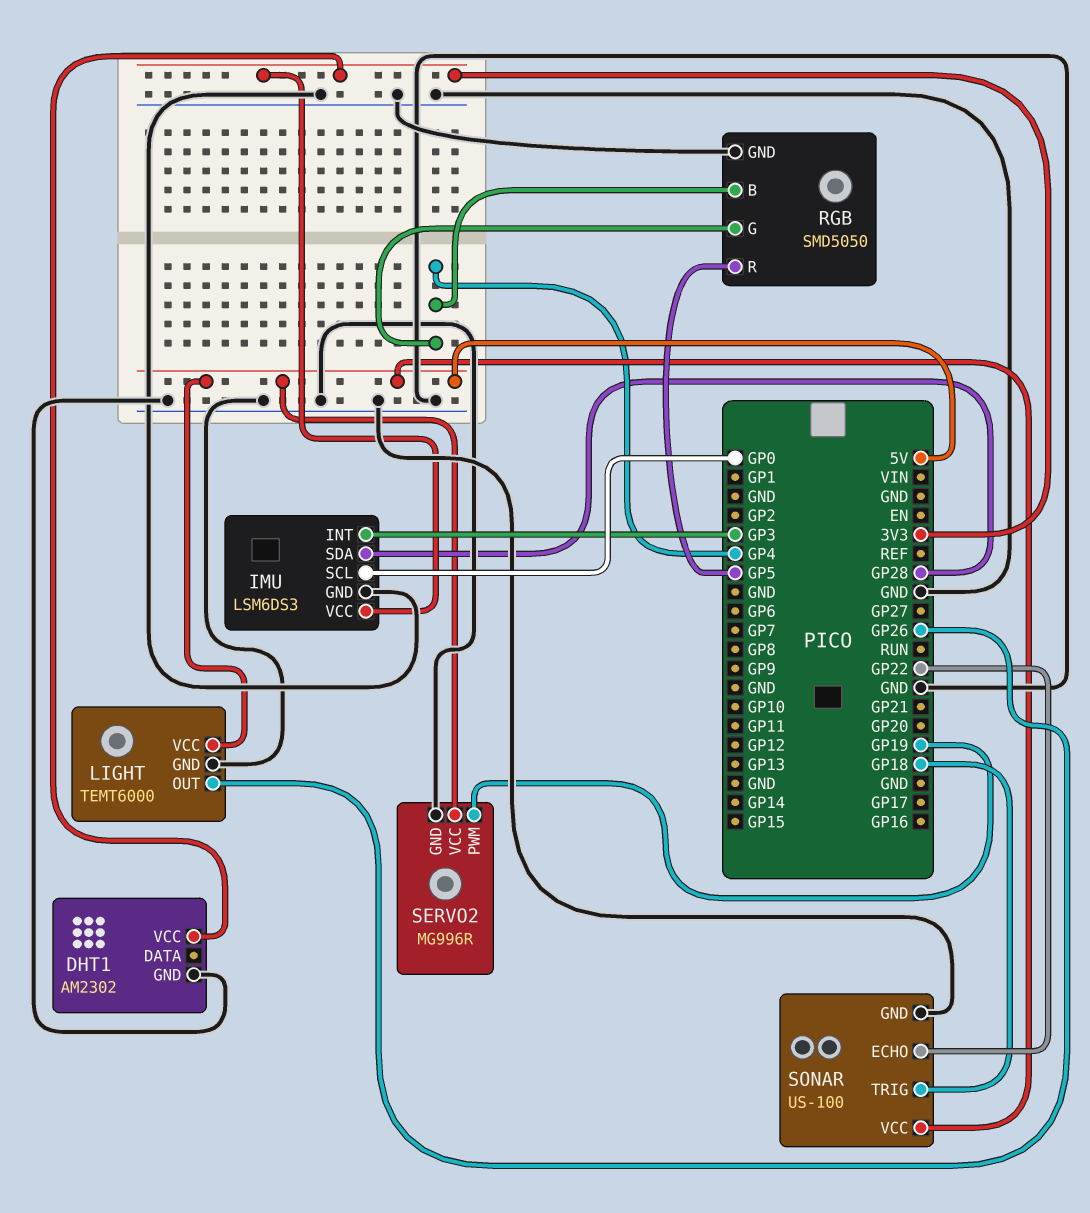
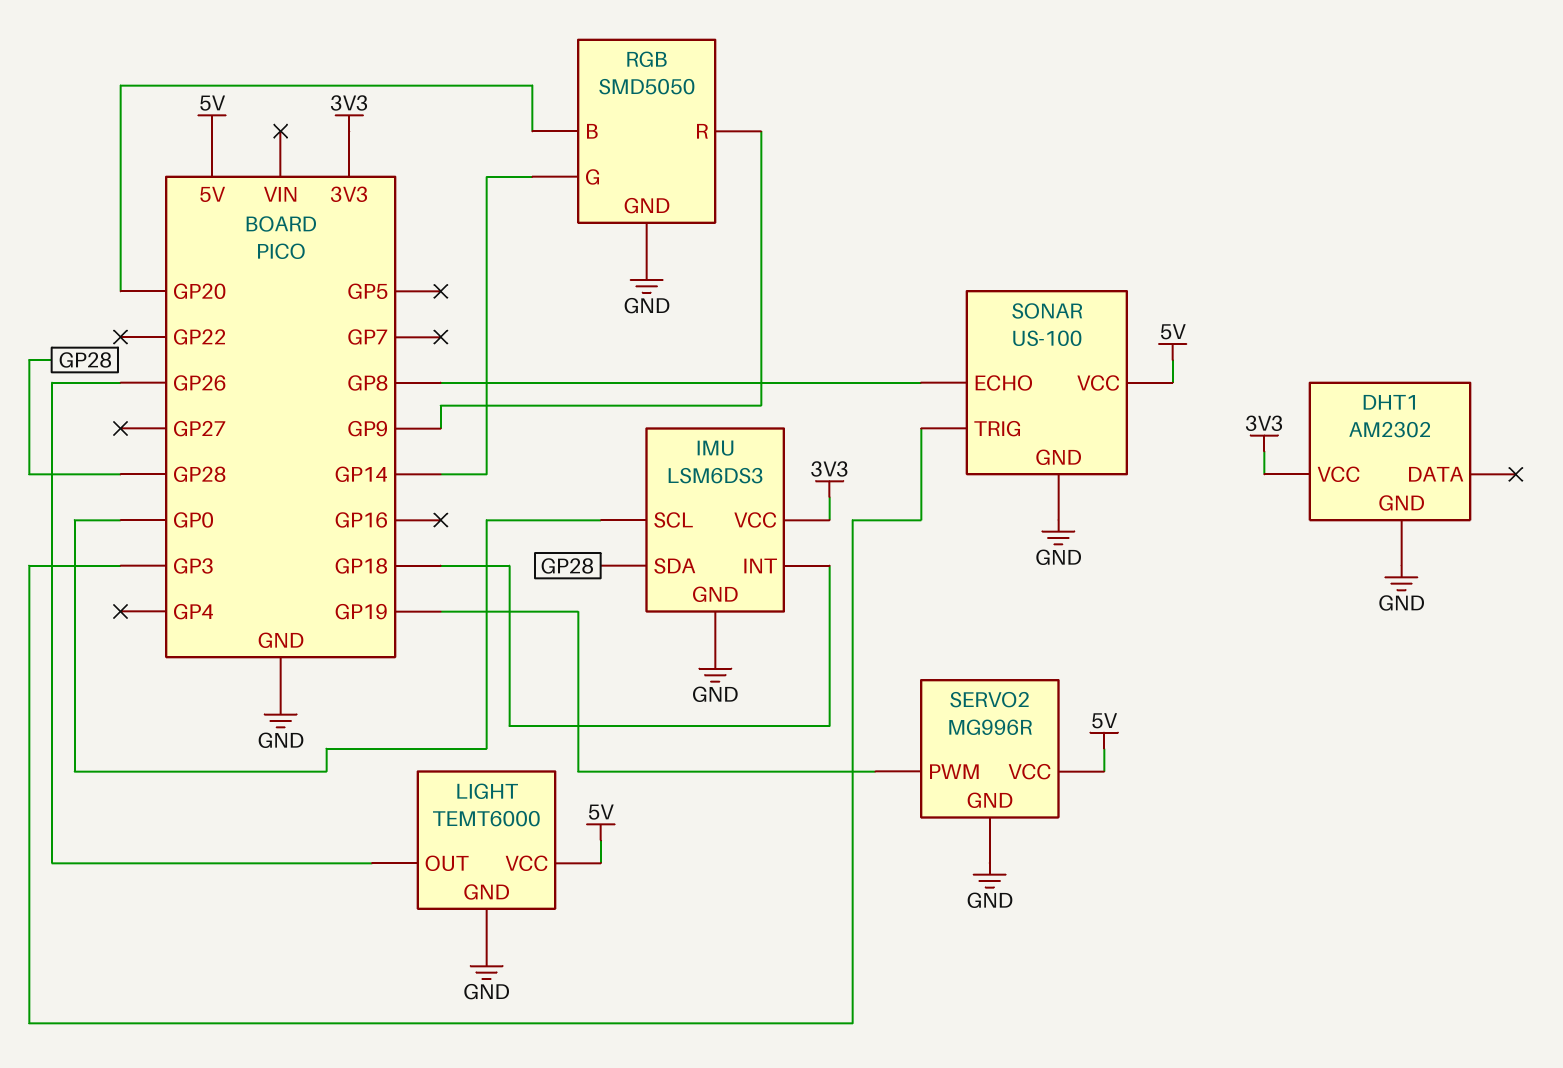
IMU pin INT: GP3 -> GP18
RGB pin B: GP4 -> GP20
RGB pin G: GP4 -> GP14
RGB pin R: GP5 -> GP9
SONAR pin ECHO: GP22 -> GP8
SONAR pin TRIG: GP18 -> GP3

